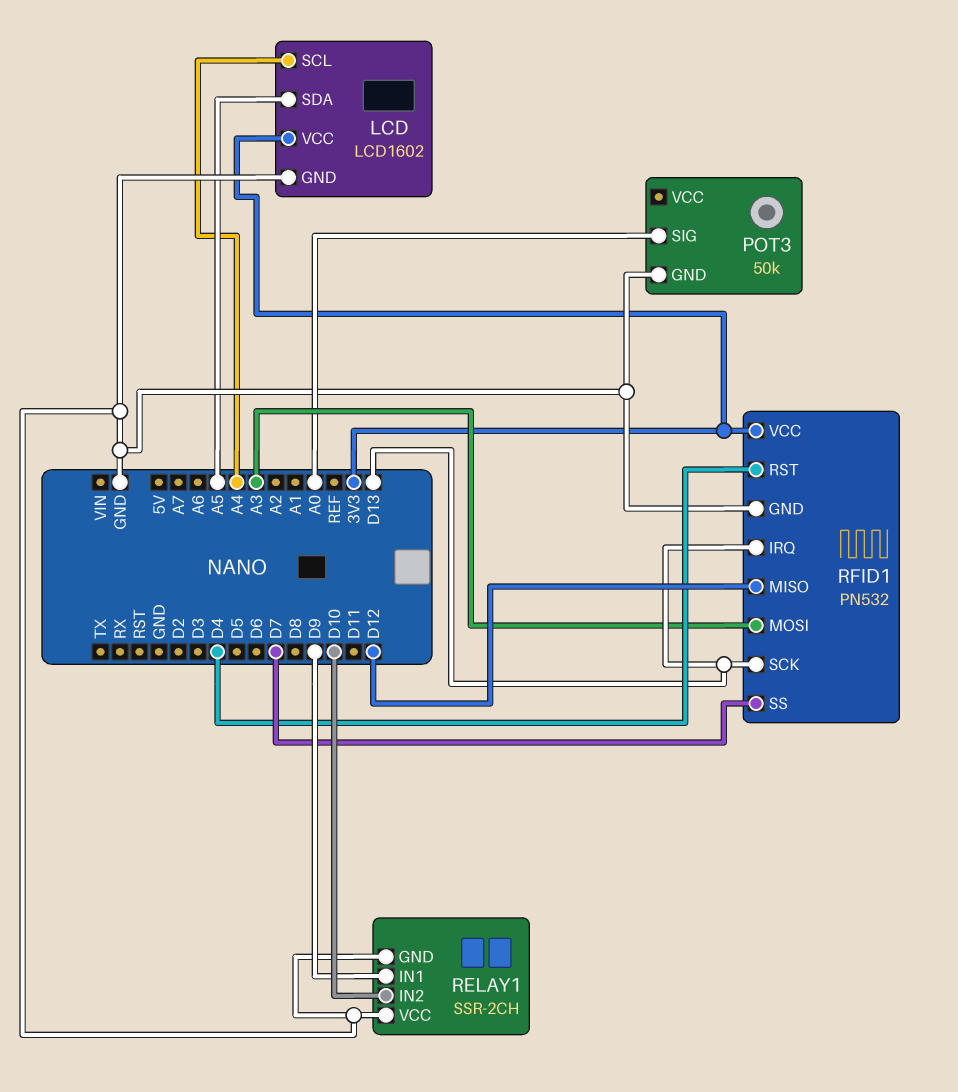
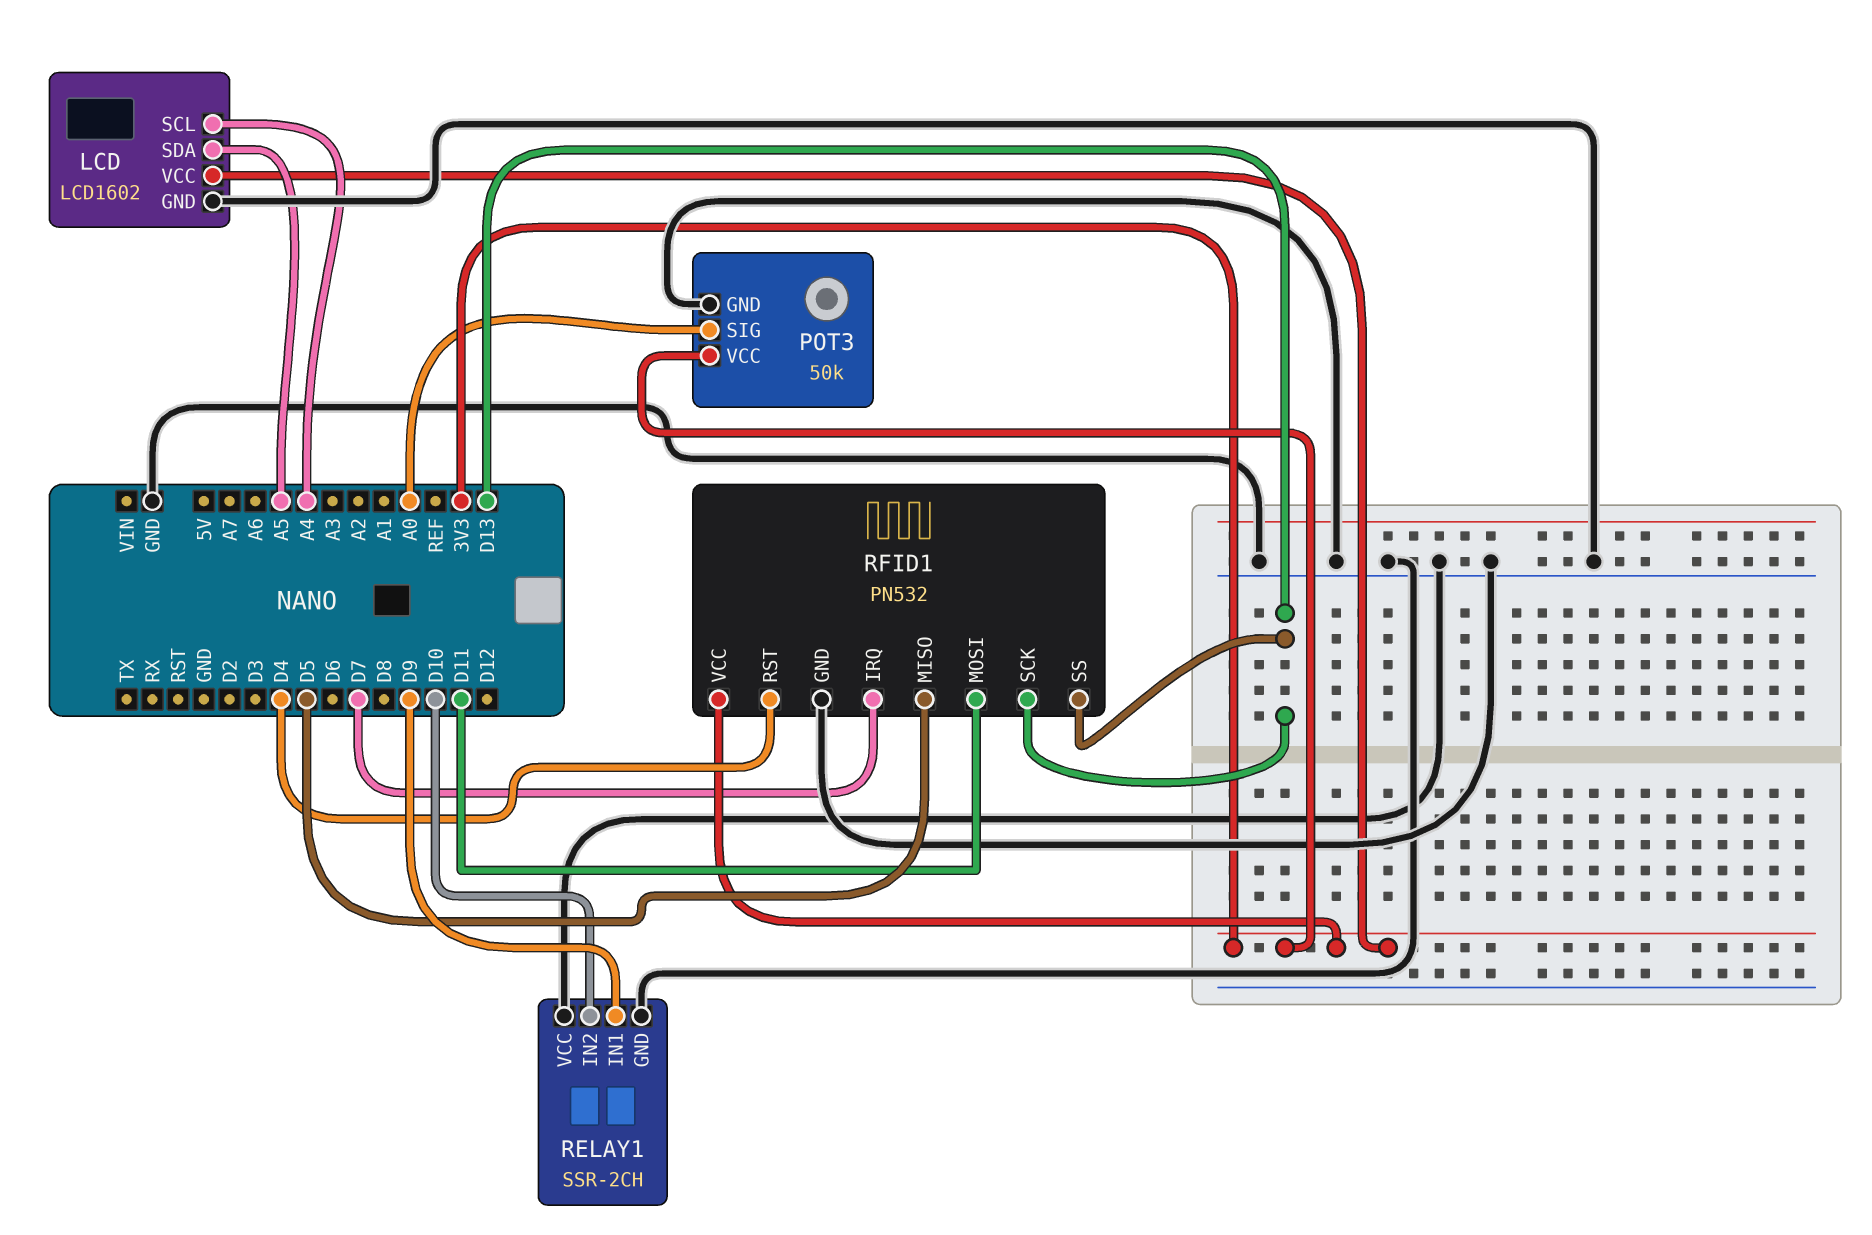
POT3 pin VCC: none -> 3V3
RFID1 pin IRQ: D13 -> D7
RFID1 pin MISO: D12 -> D5
RFID1 pin MOSI: A3 -> D11
RFID1 pin SS: D7 -> D13

